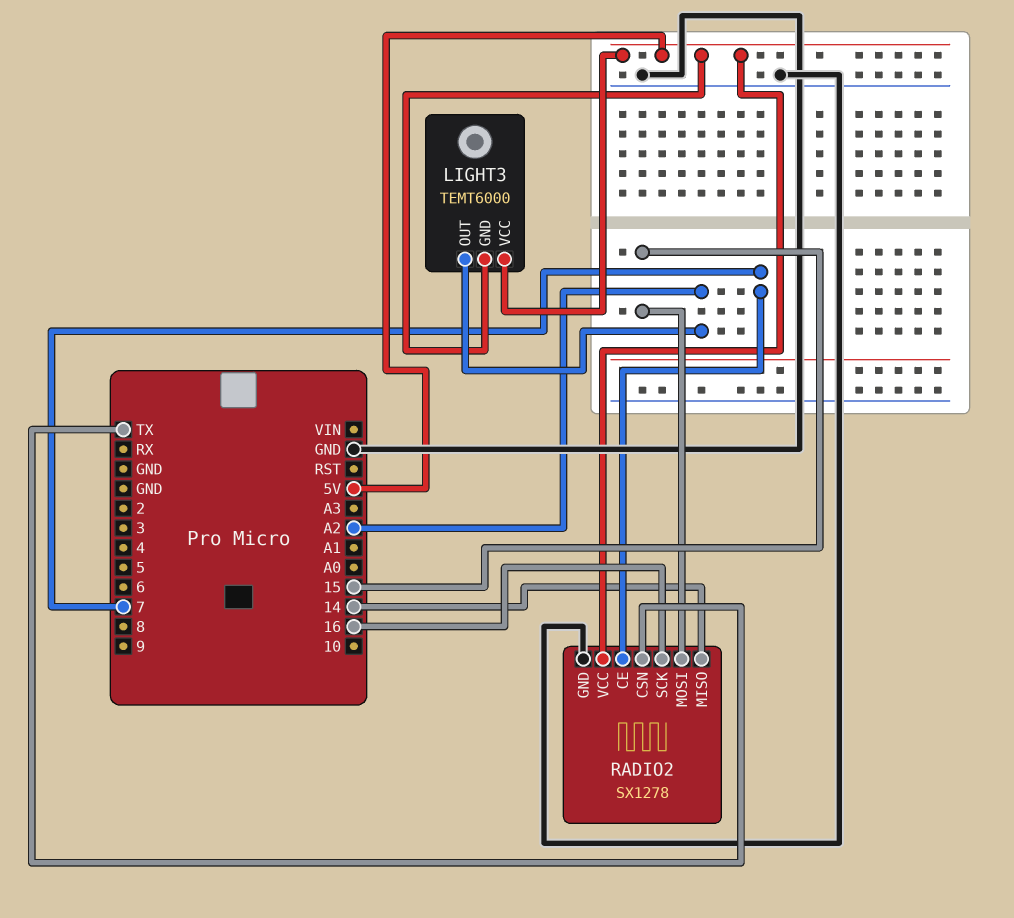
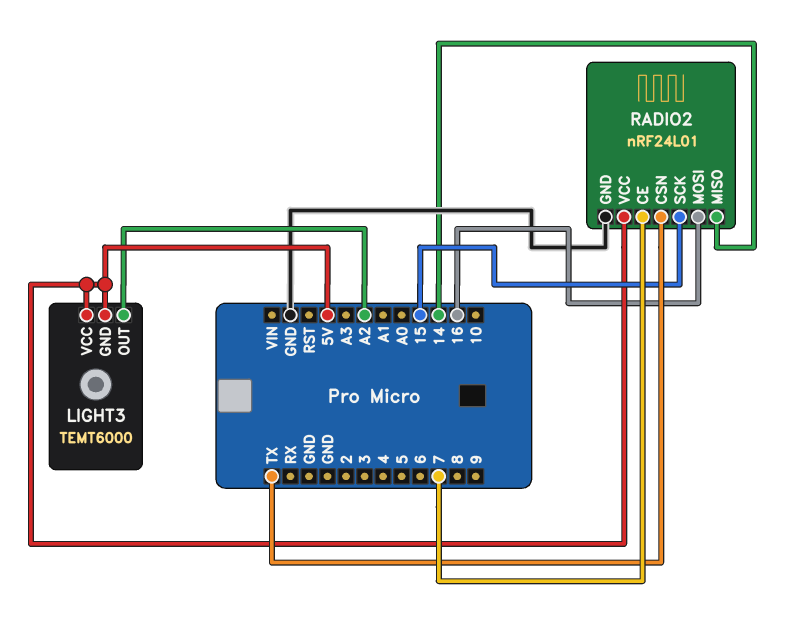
RADIO2: SX1278 -> nRF24L01
RADIO2 pin MOSI: 15 -> 16
RADIO2 pin SCK: 16 -> 15

